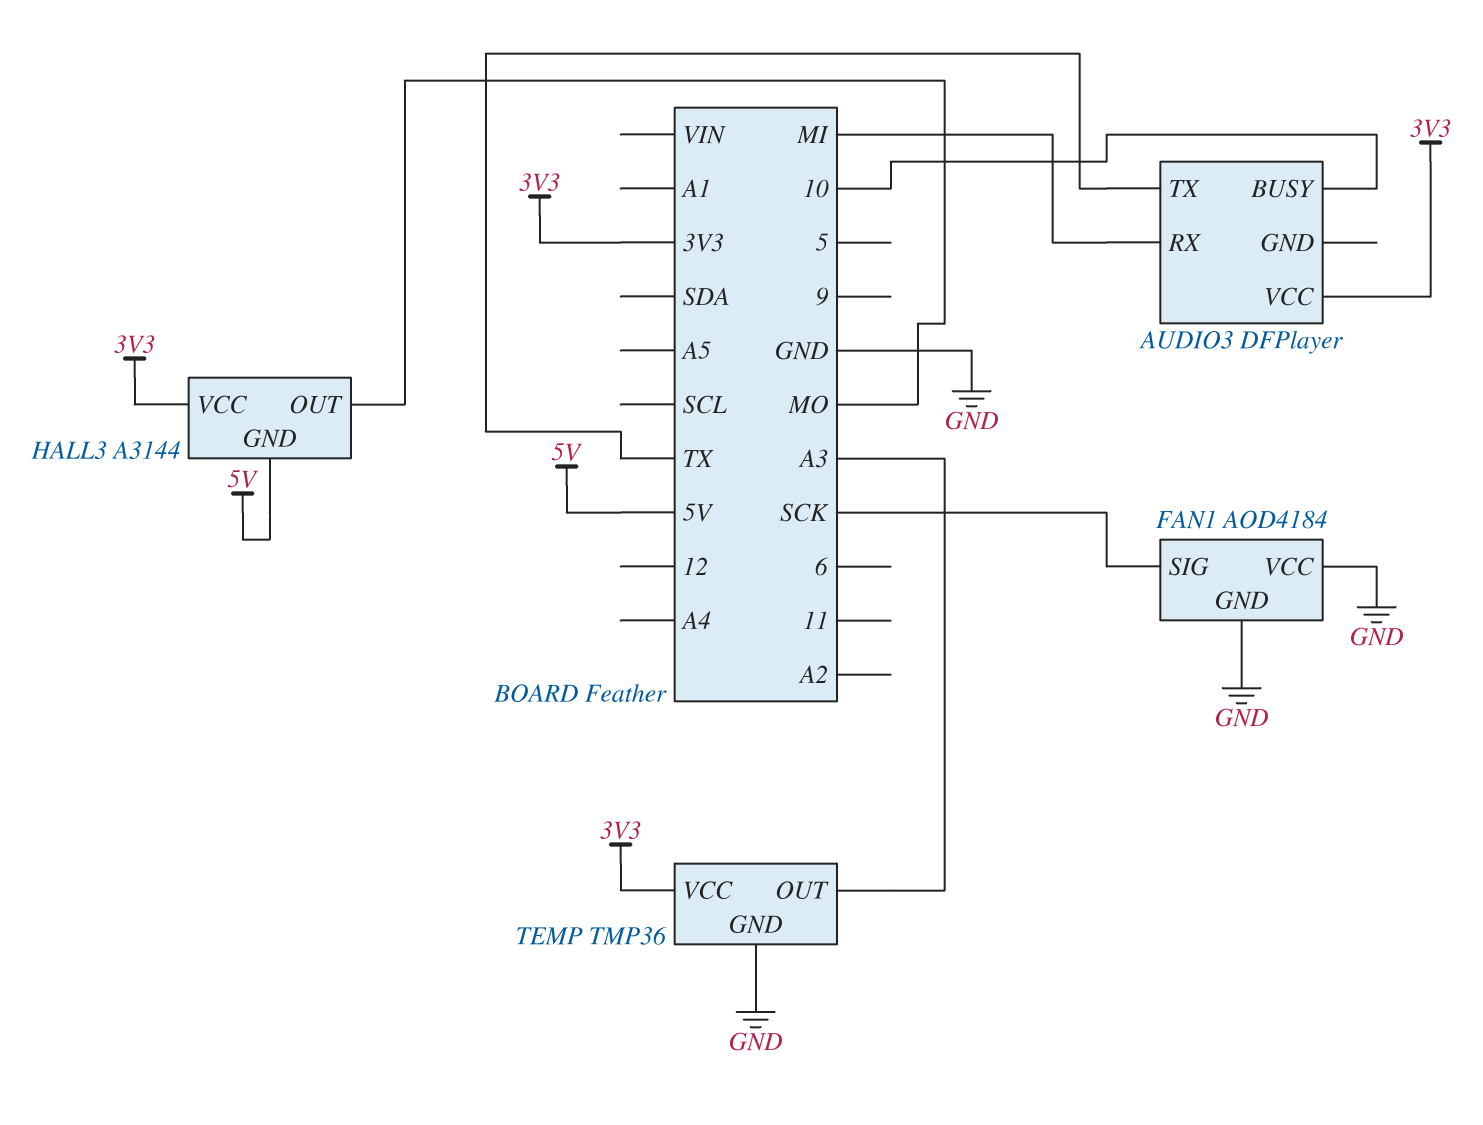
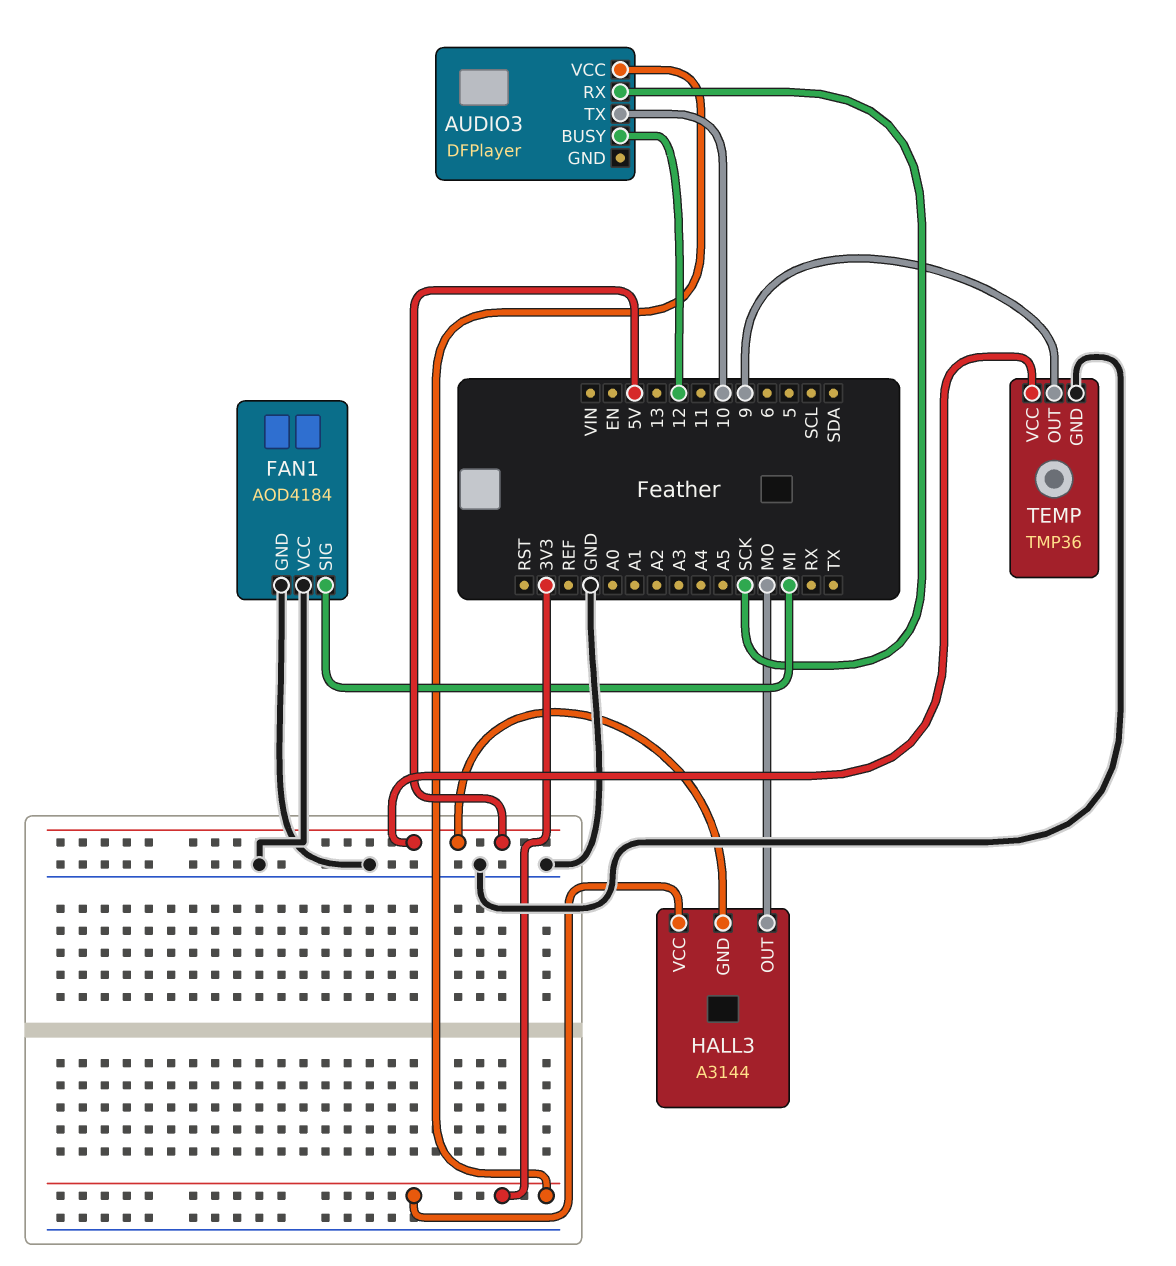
AUDIO3 pin BUSY: 10 -> 12
AUDIO3 pin RX: MI -> SCK
AUDIO3 pin TX: TX -> 10
FAN1 pin SIG: SCK -> MI
TEMP pin OUT: A3 -> 9
TEMP pin VCC: 3V3 -> 5V

